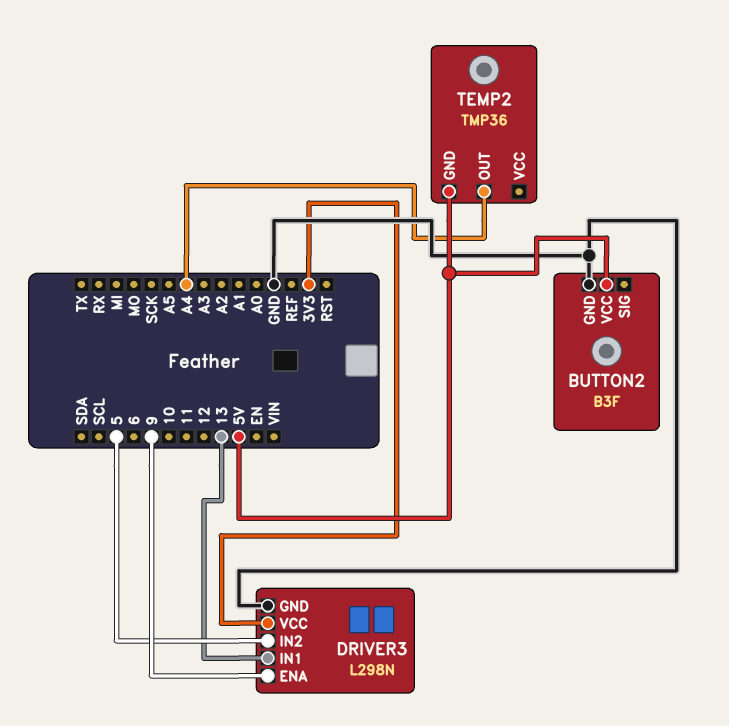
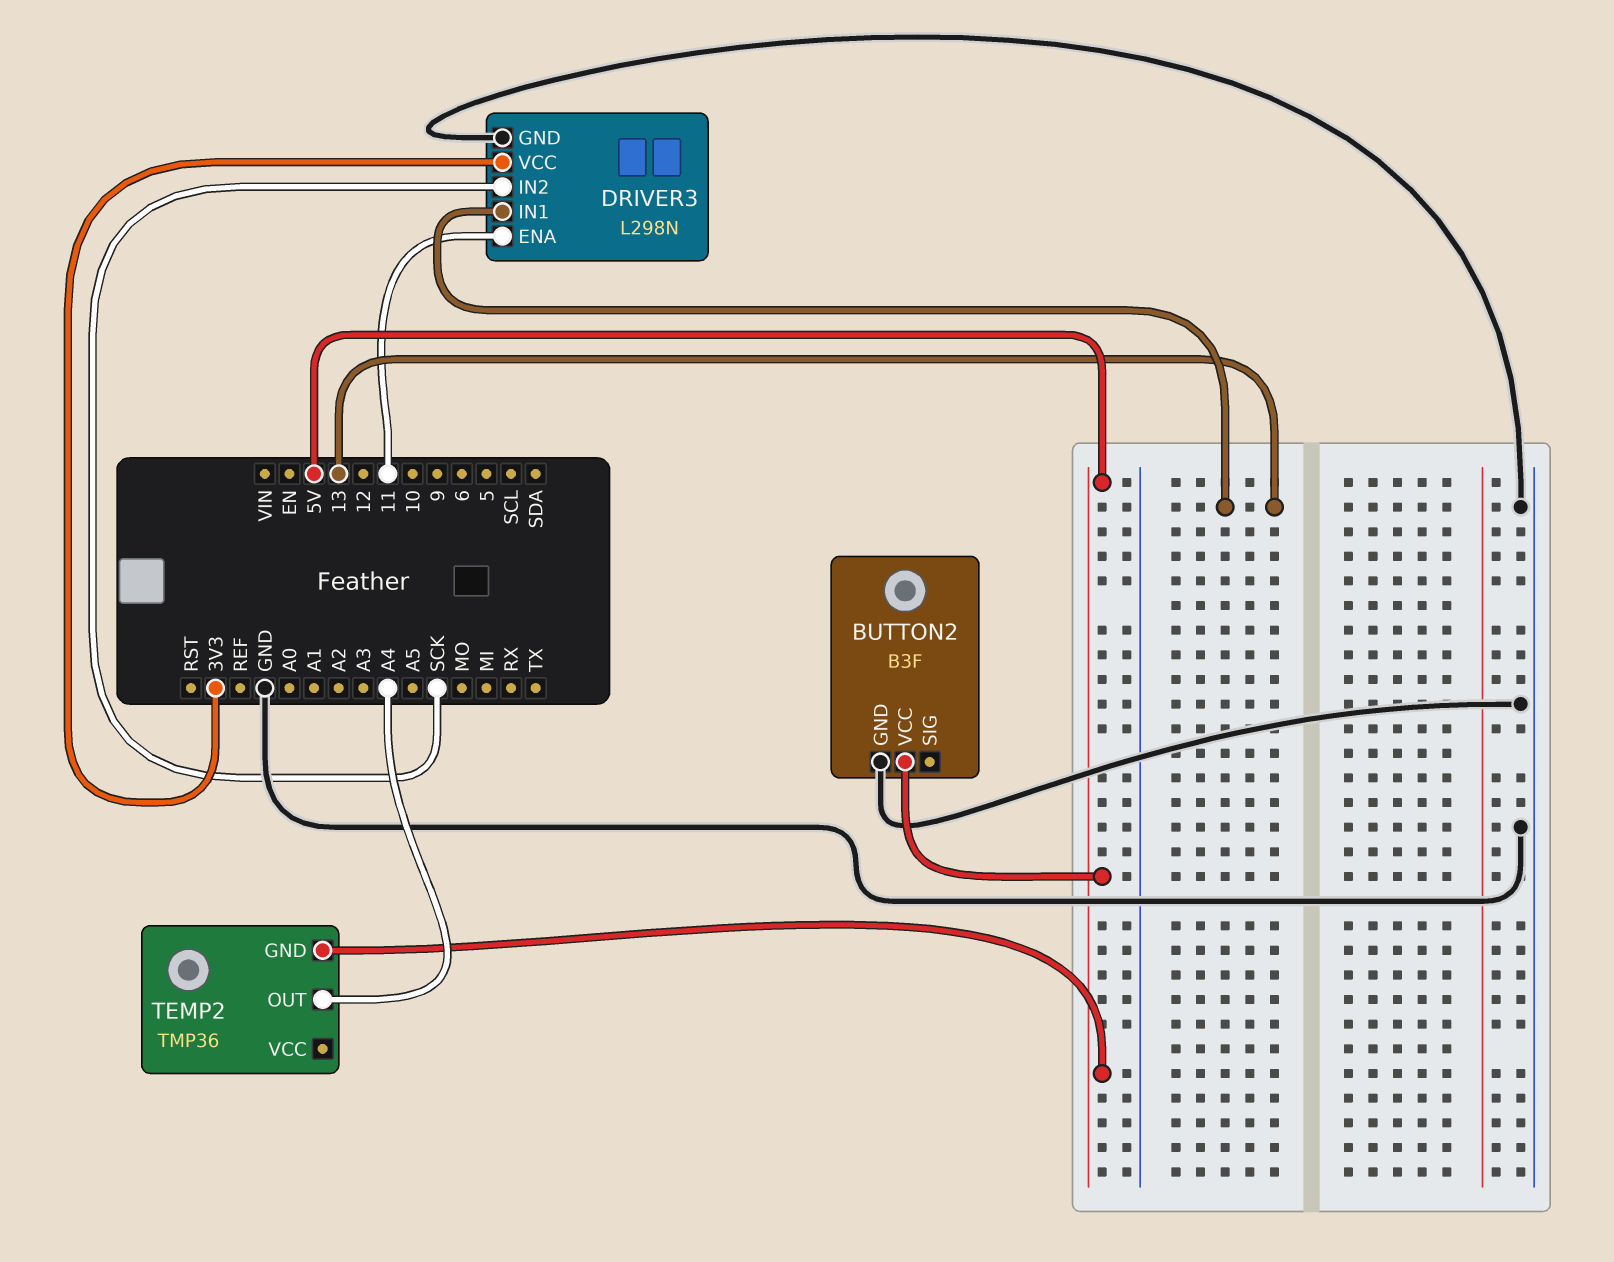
DRIVER3 pin ENA: 9 -> 11
DRIVER3 pin IN2: 5 -> SCK

